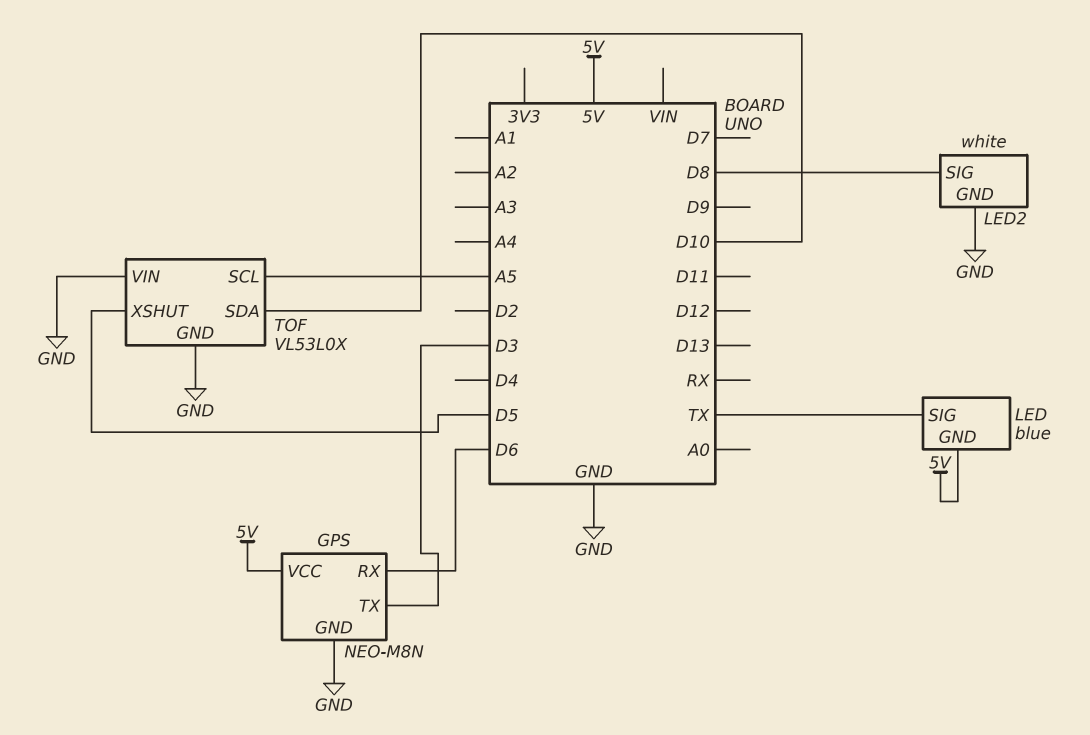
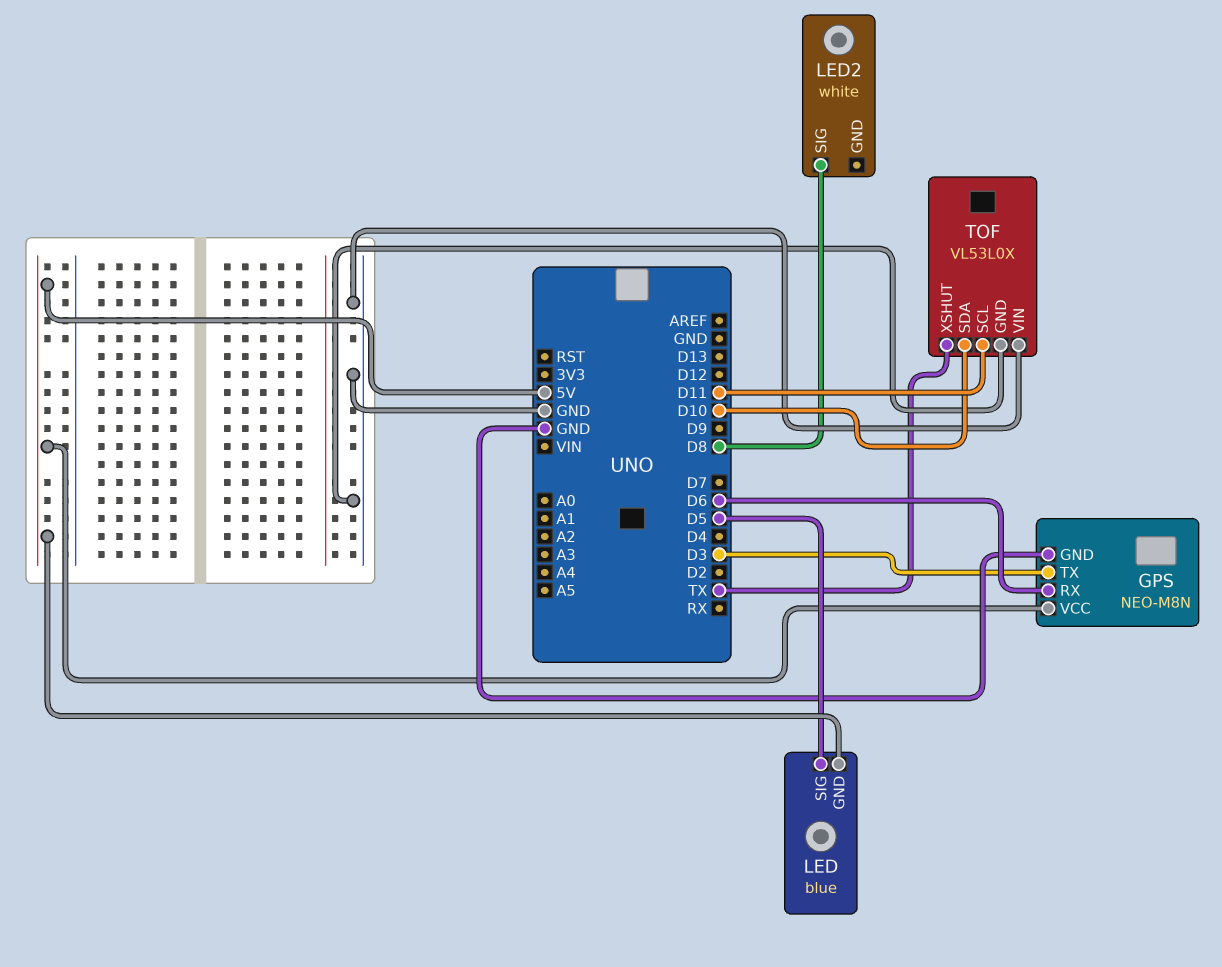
LED pin SIG: TX -> D5
LED2 pin GND: GND -> none
TOF pin SCL: A5 -> D11
TOF pin XSHUT: D5 -> TX

